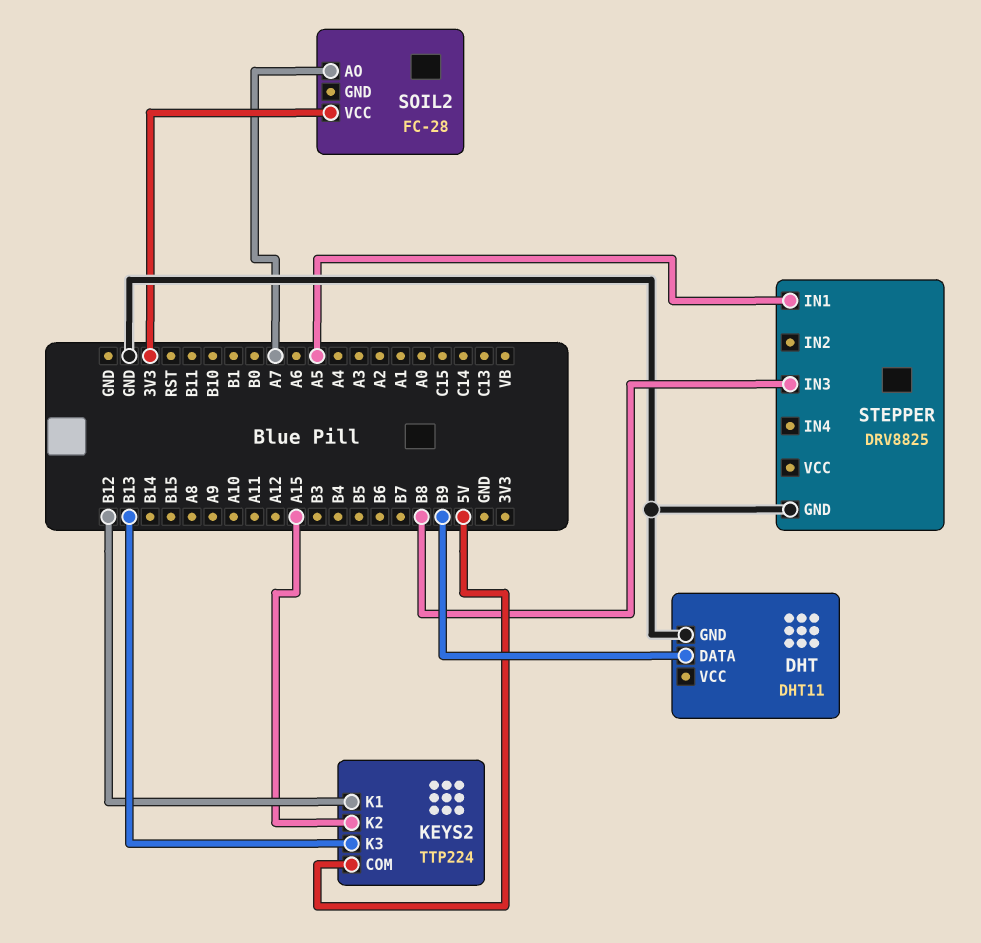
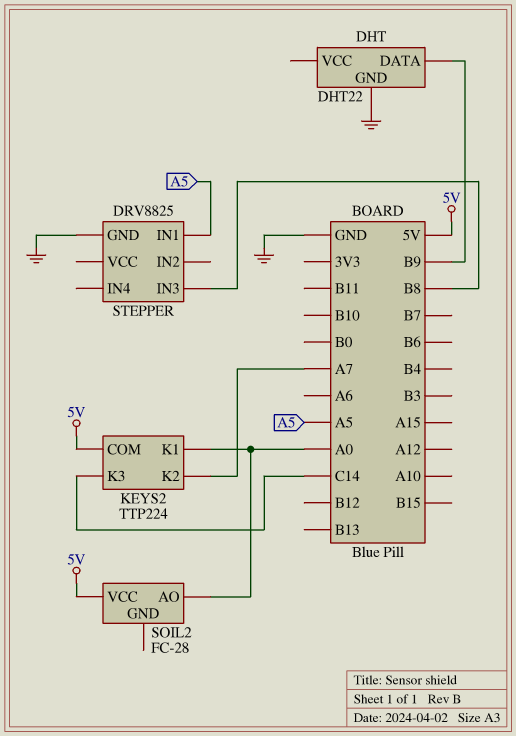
DHT: DHT11 -> DHT22
KEYS2 pin K1: B12 -> A0
KEYS2 pin K2: A15 -> A7
KEYS2 pin K3: B13 -> C14
SOIL2 pin AO: A7 -> A0
SOIL2 pin VCC: 3V3 -> 5V

